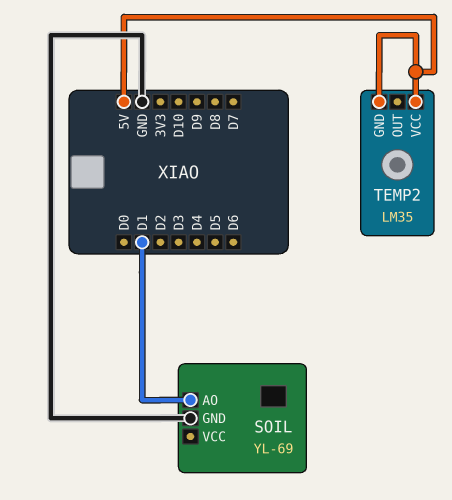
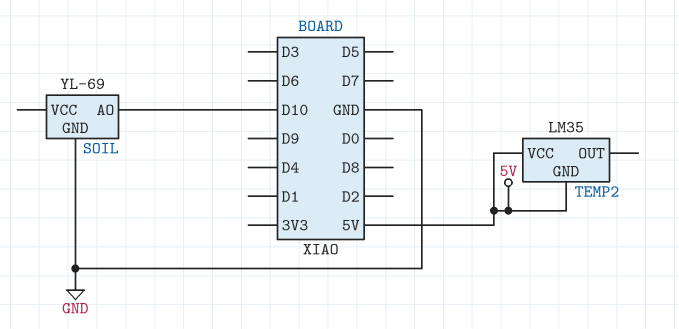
SOIL pin AO: D1 -> D10

